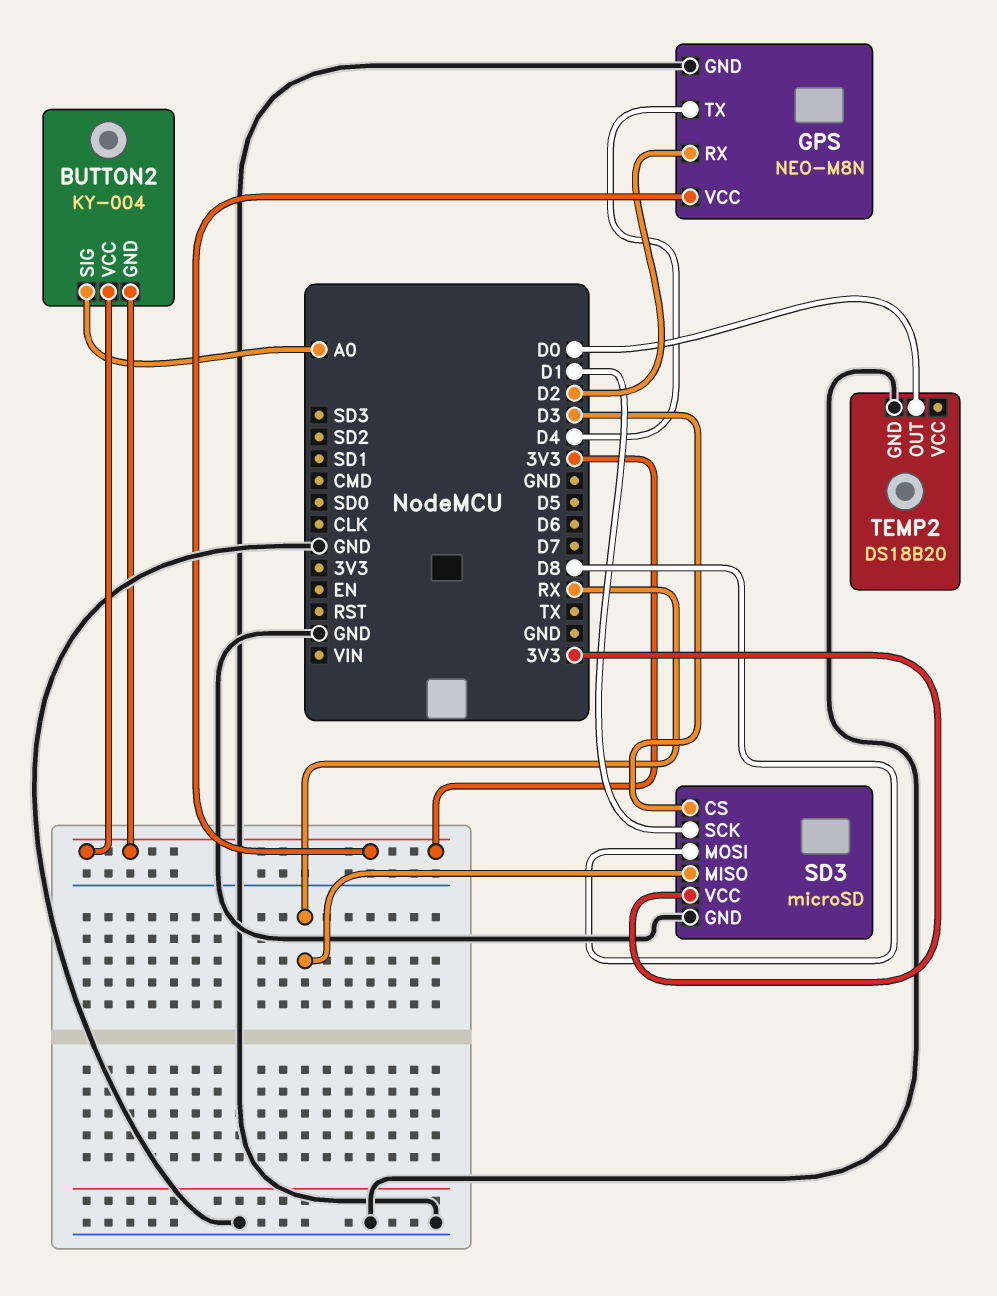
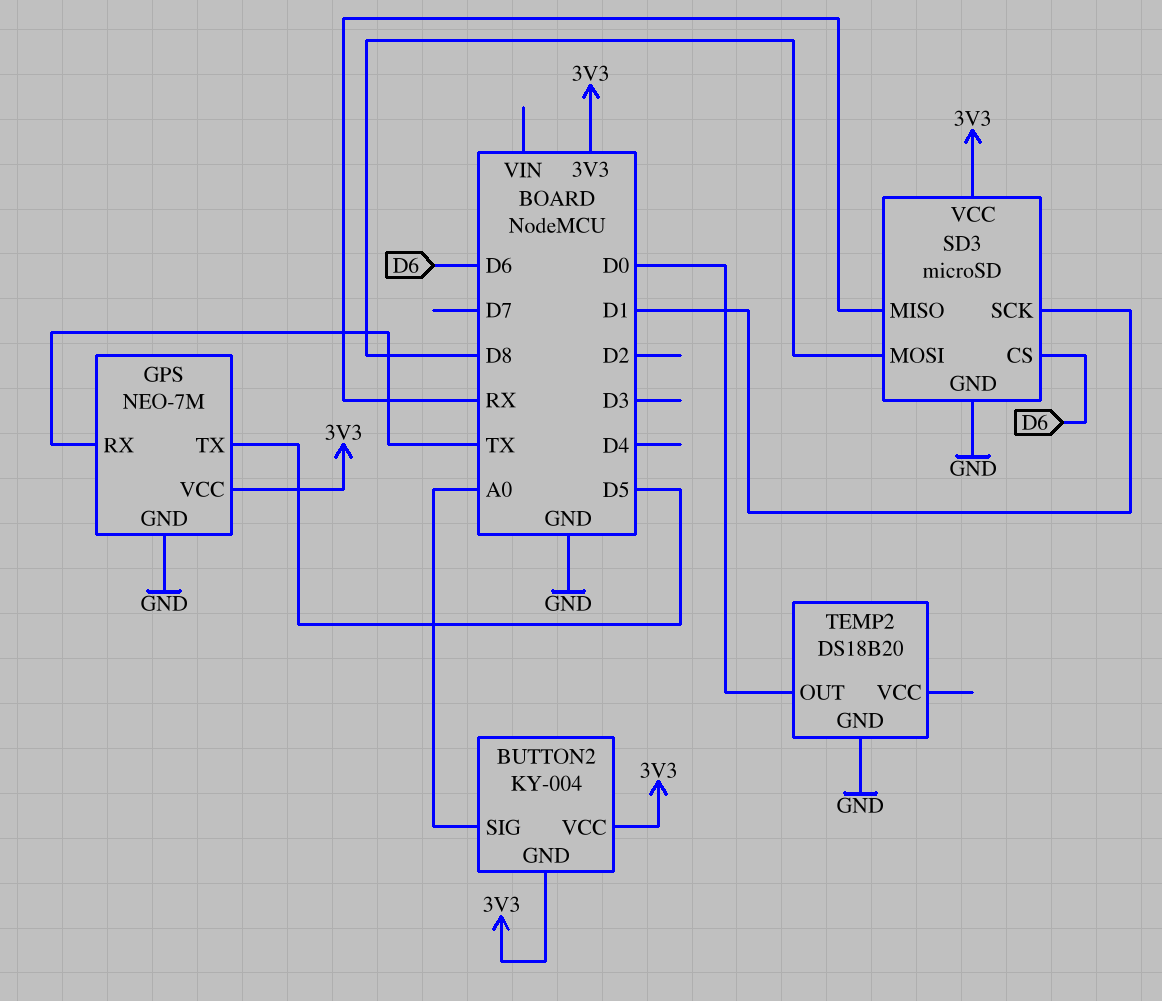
GPS: NEO-M8N -> NEO-7M
GPS pin RX: D2 -> TX
GPS pin TX: D4 -> D5
SD3 pin CS: D3 -> D6

